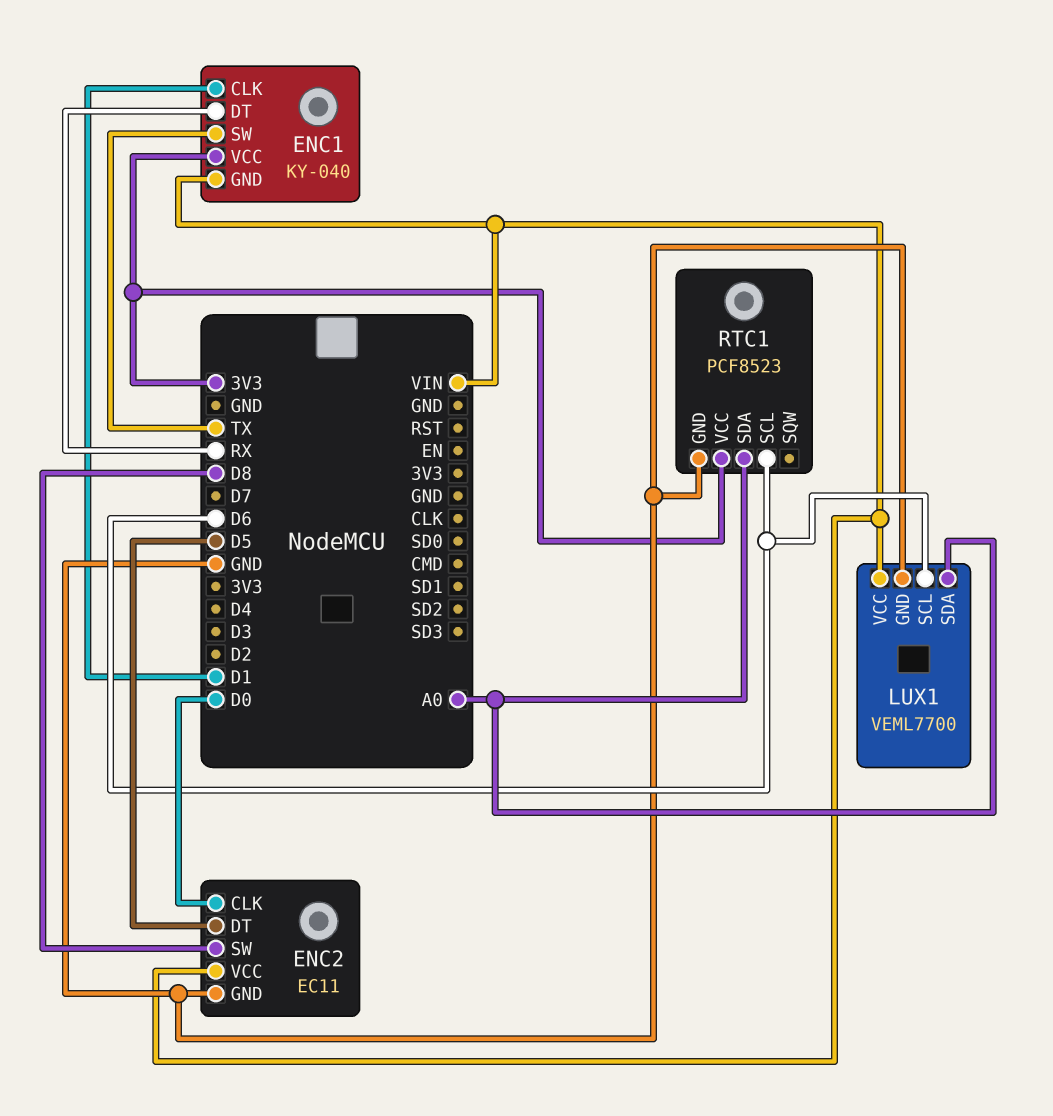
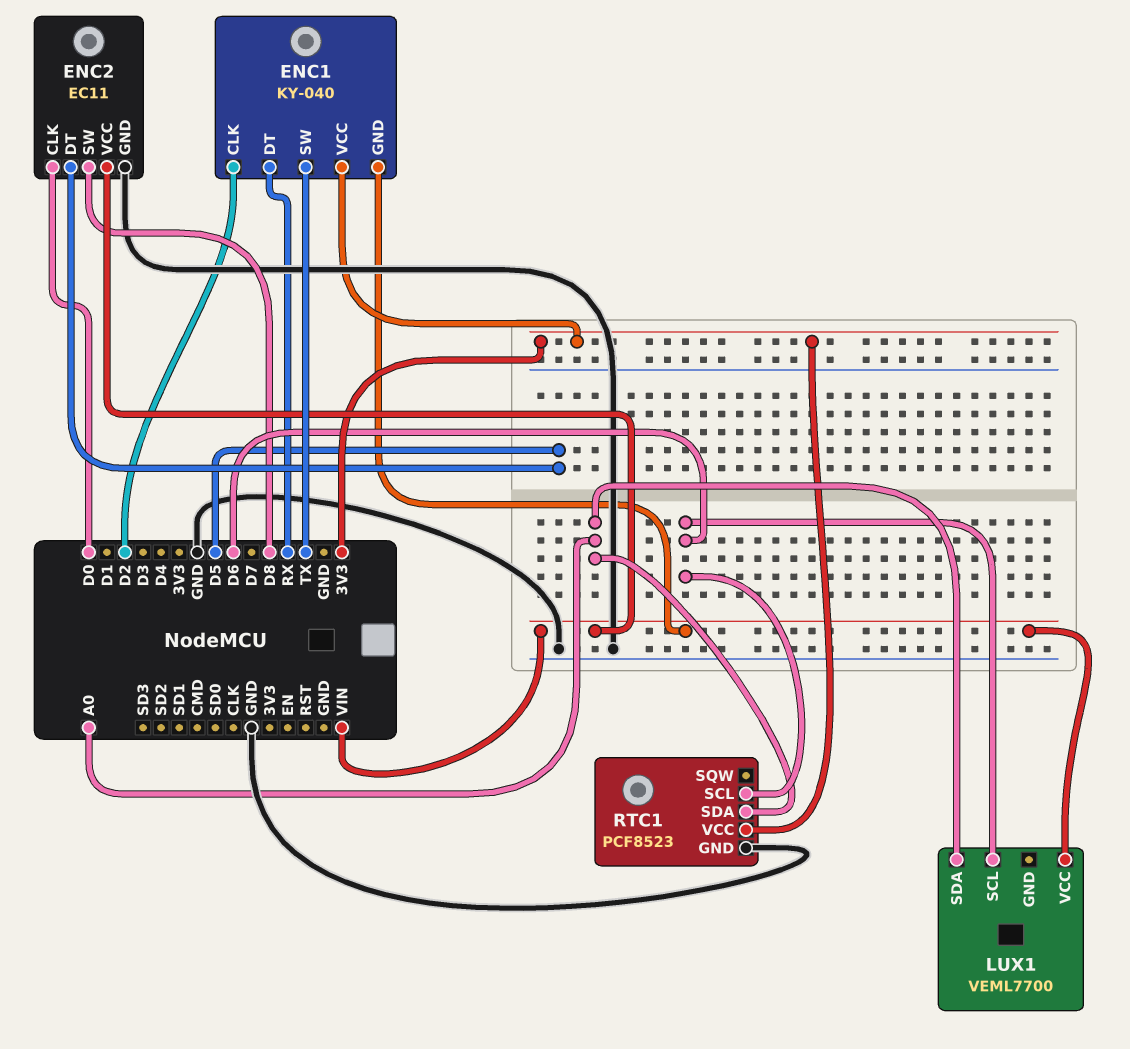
ENC1 pin CLK: D1 -> D2
LUX1 pin GND: GND -> none

